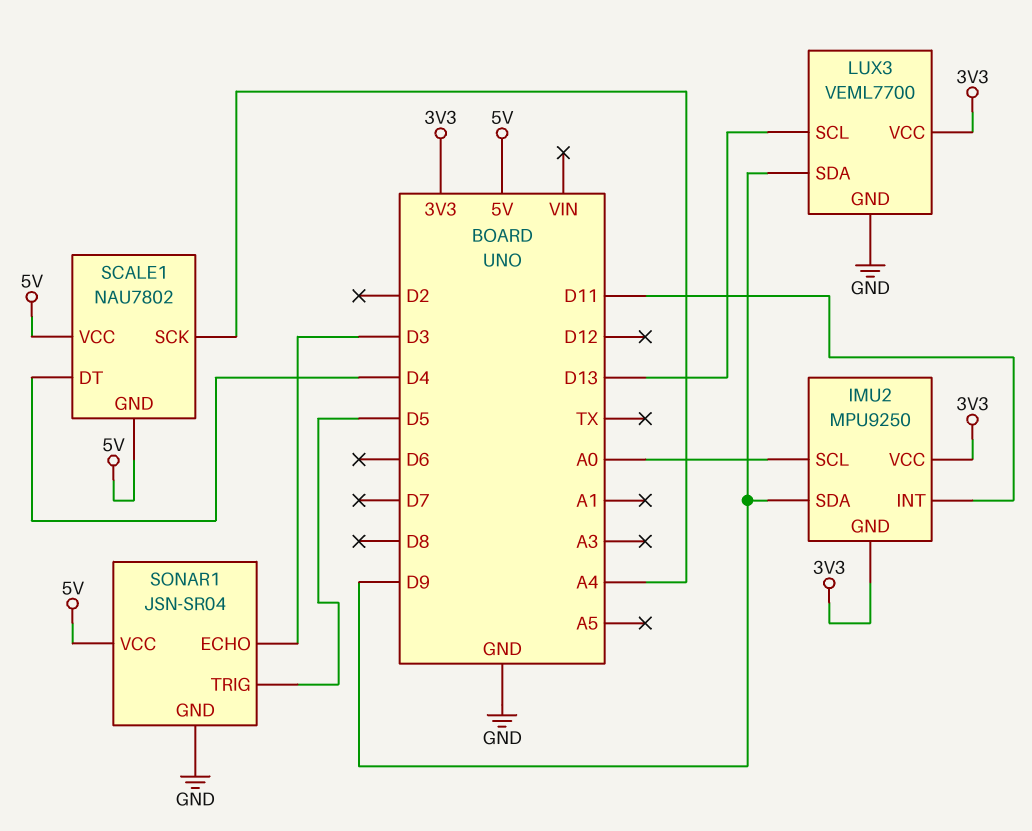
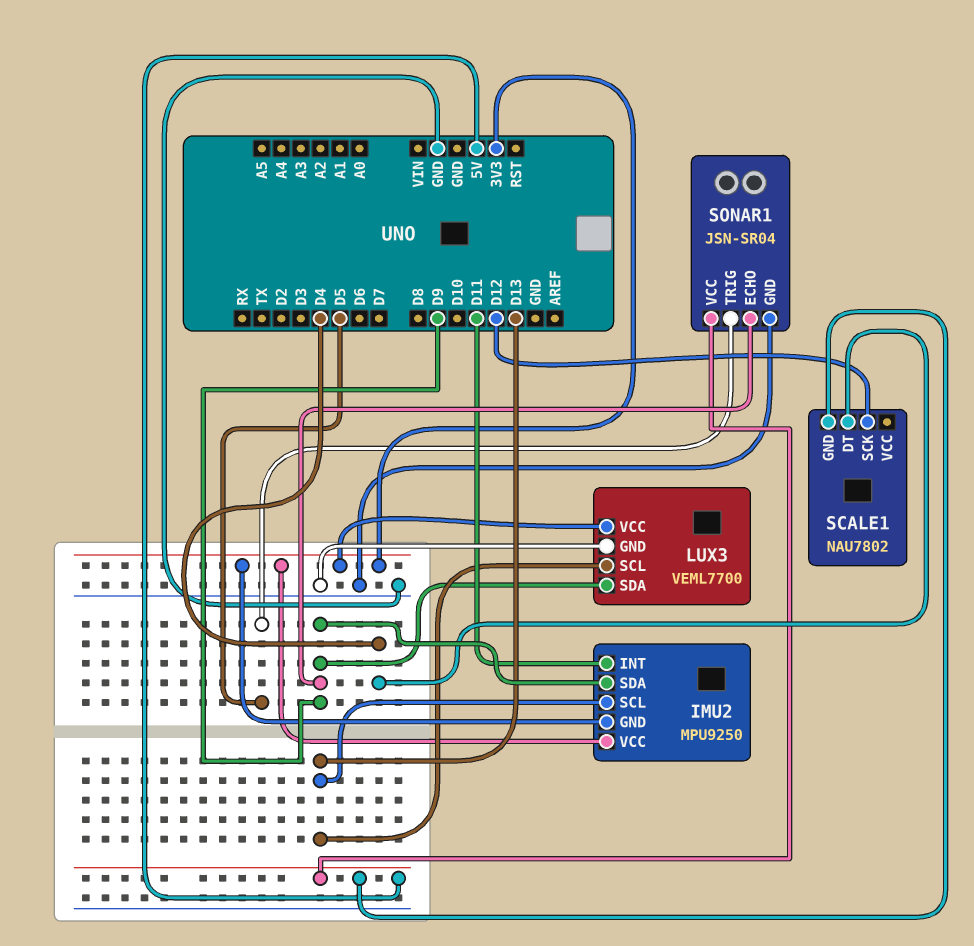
IMU2 pin SCL: A0 -> D13
SCALE1 pin SCK: A4 -> D12
SCALE1 pin VCC: 5V -> none
SONAR1 pin ECHO: D3 -> D9

